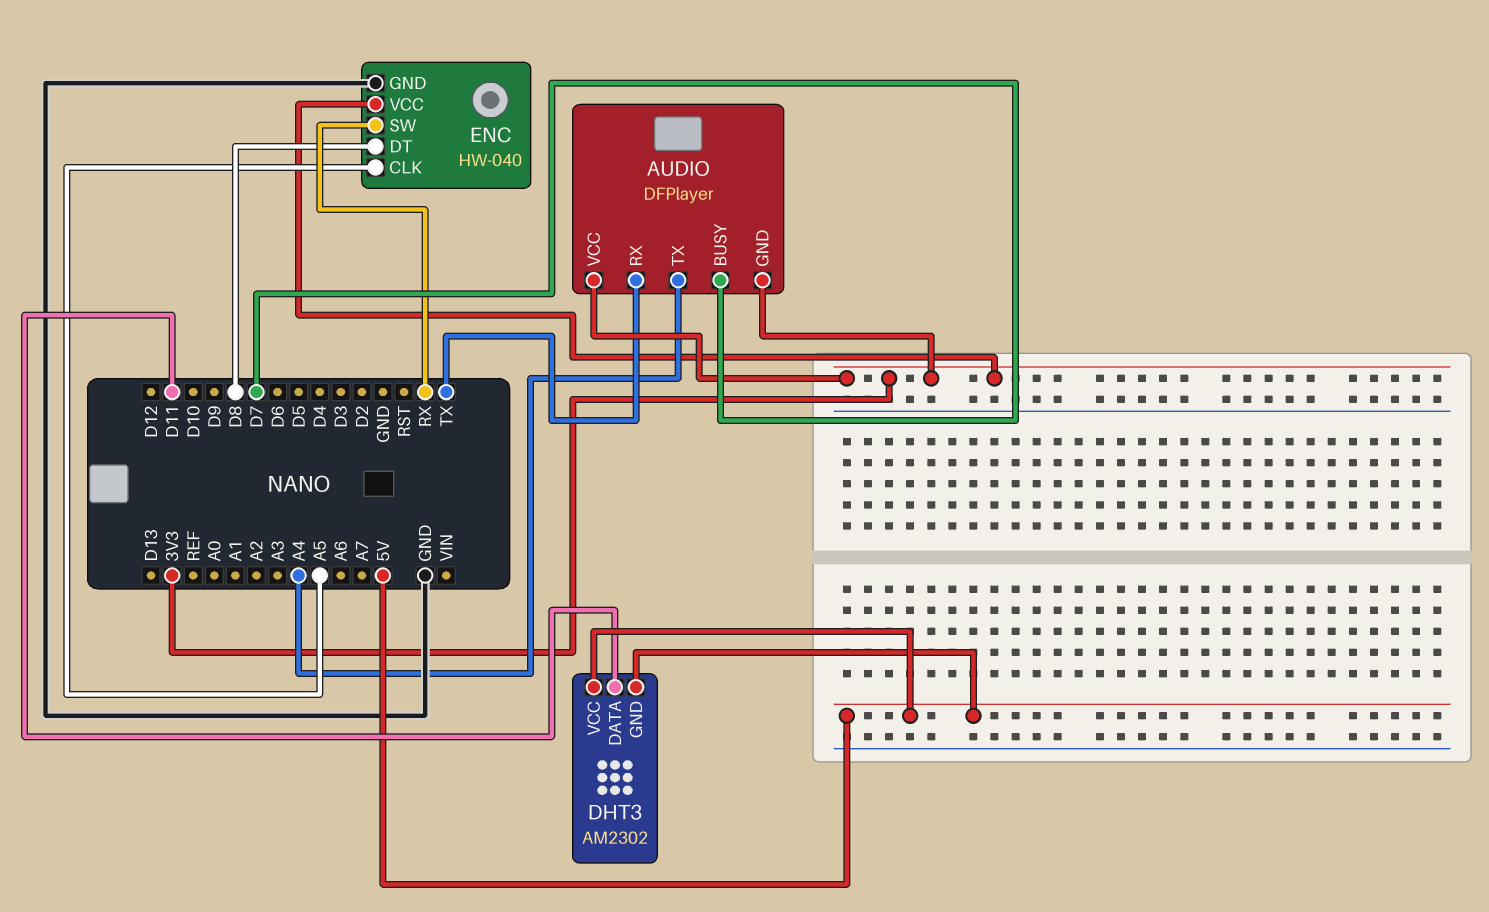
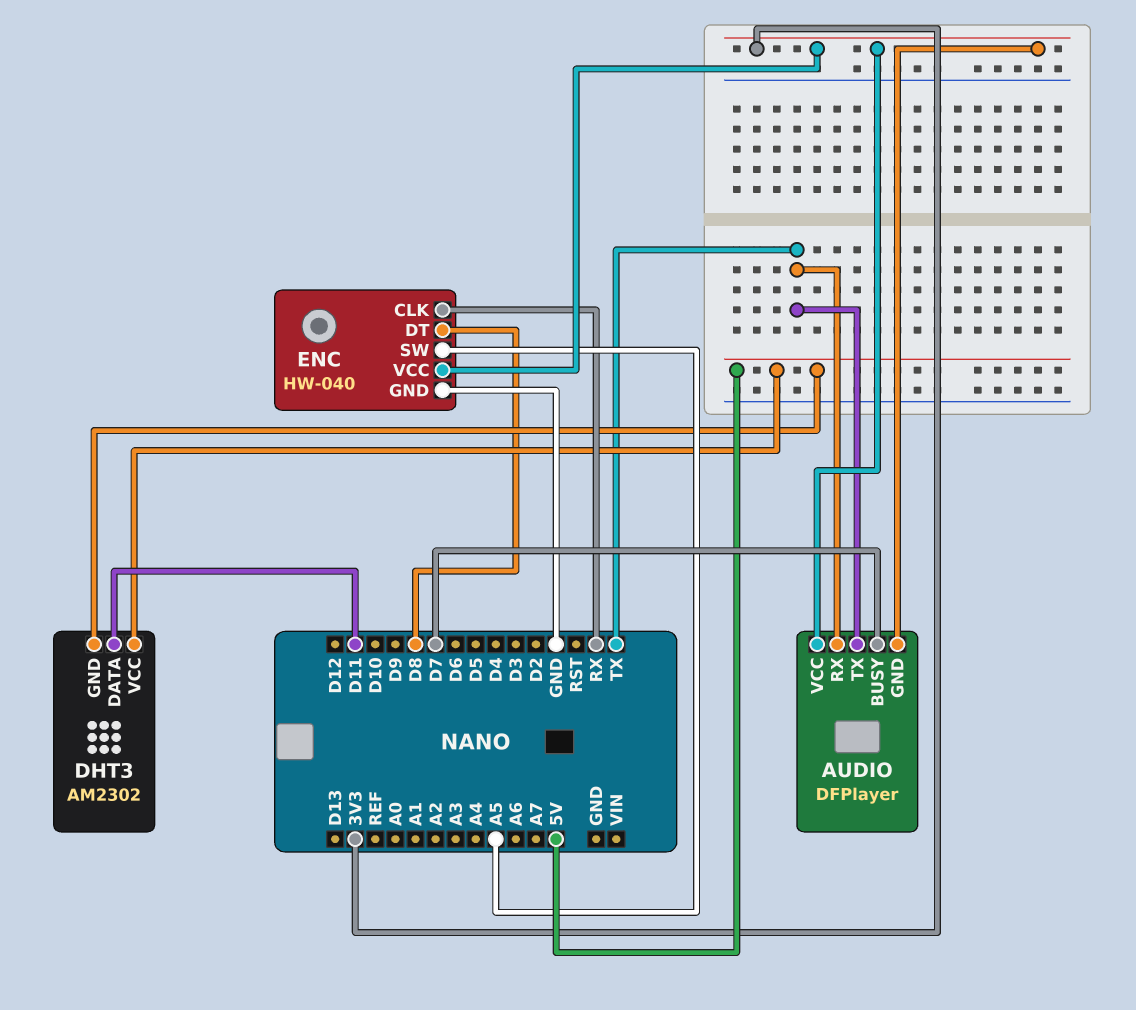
AUDIO pin TX: A4 -> TX
ENC pin CLK: A5 -> RX
ENC pin SW: RX -> A5

